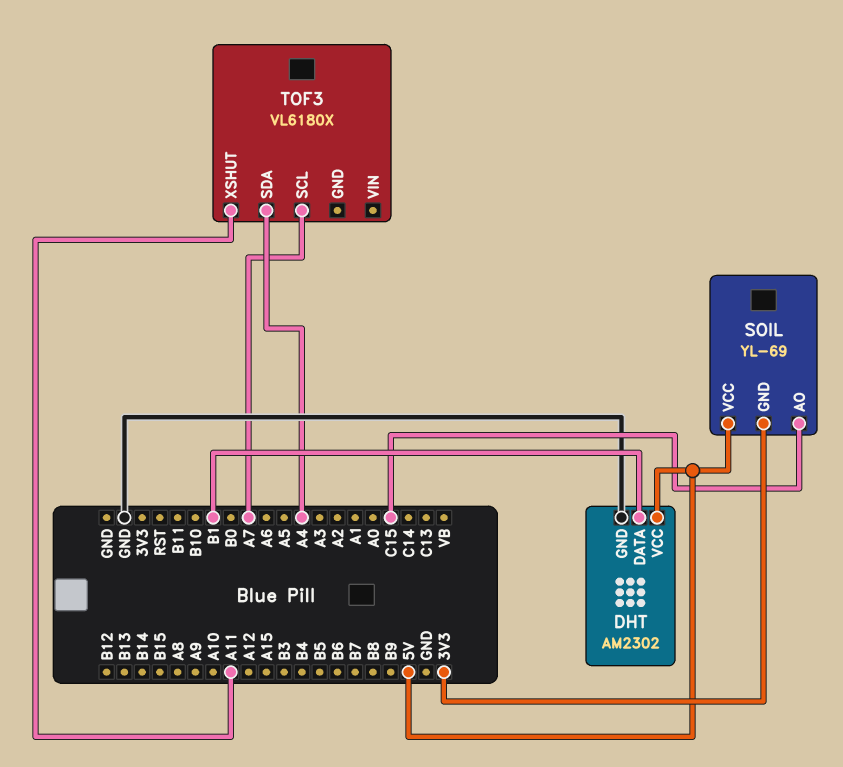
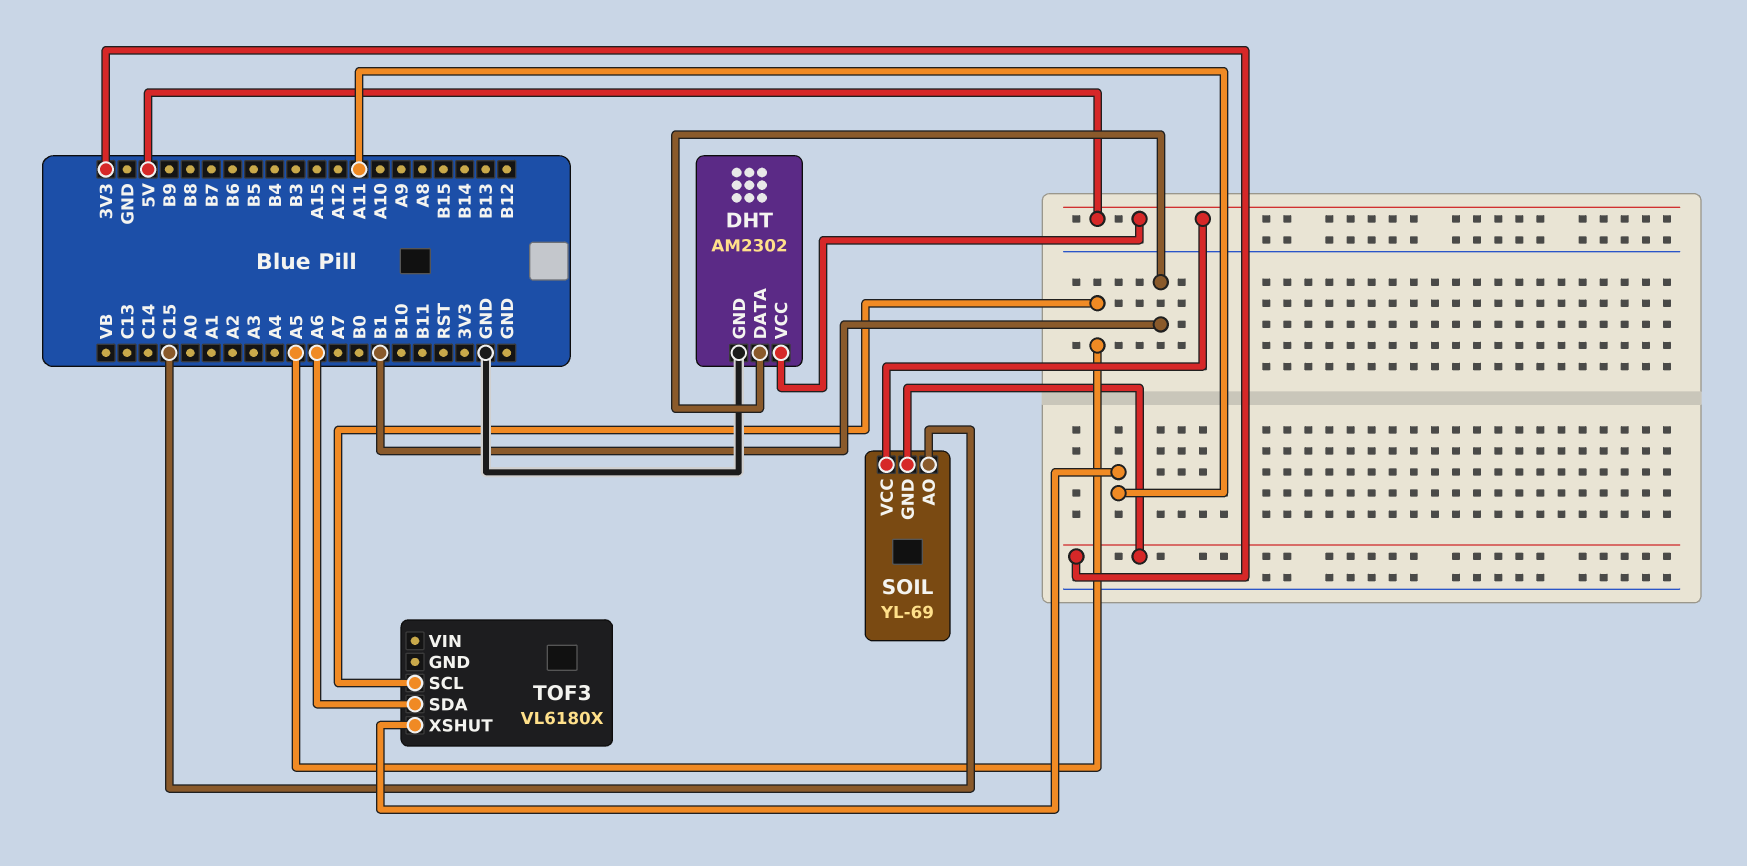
TOF3 pin SCL: A7 -> A5
TOF3 pin SDA: A4 -> A6

